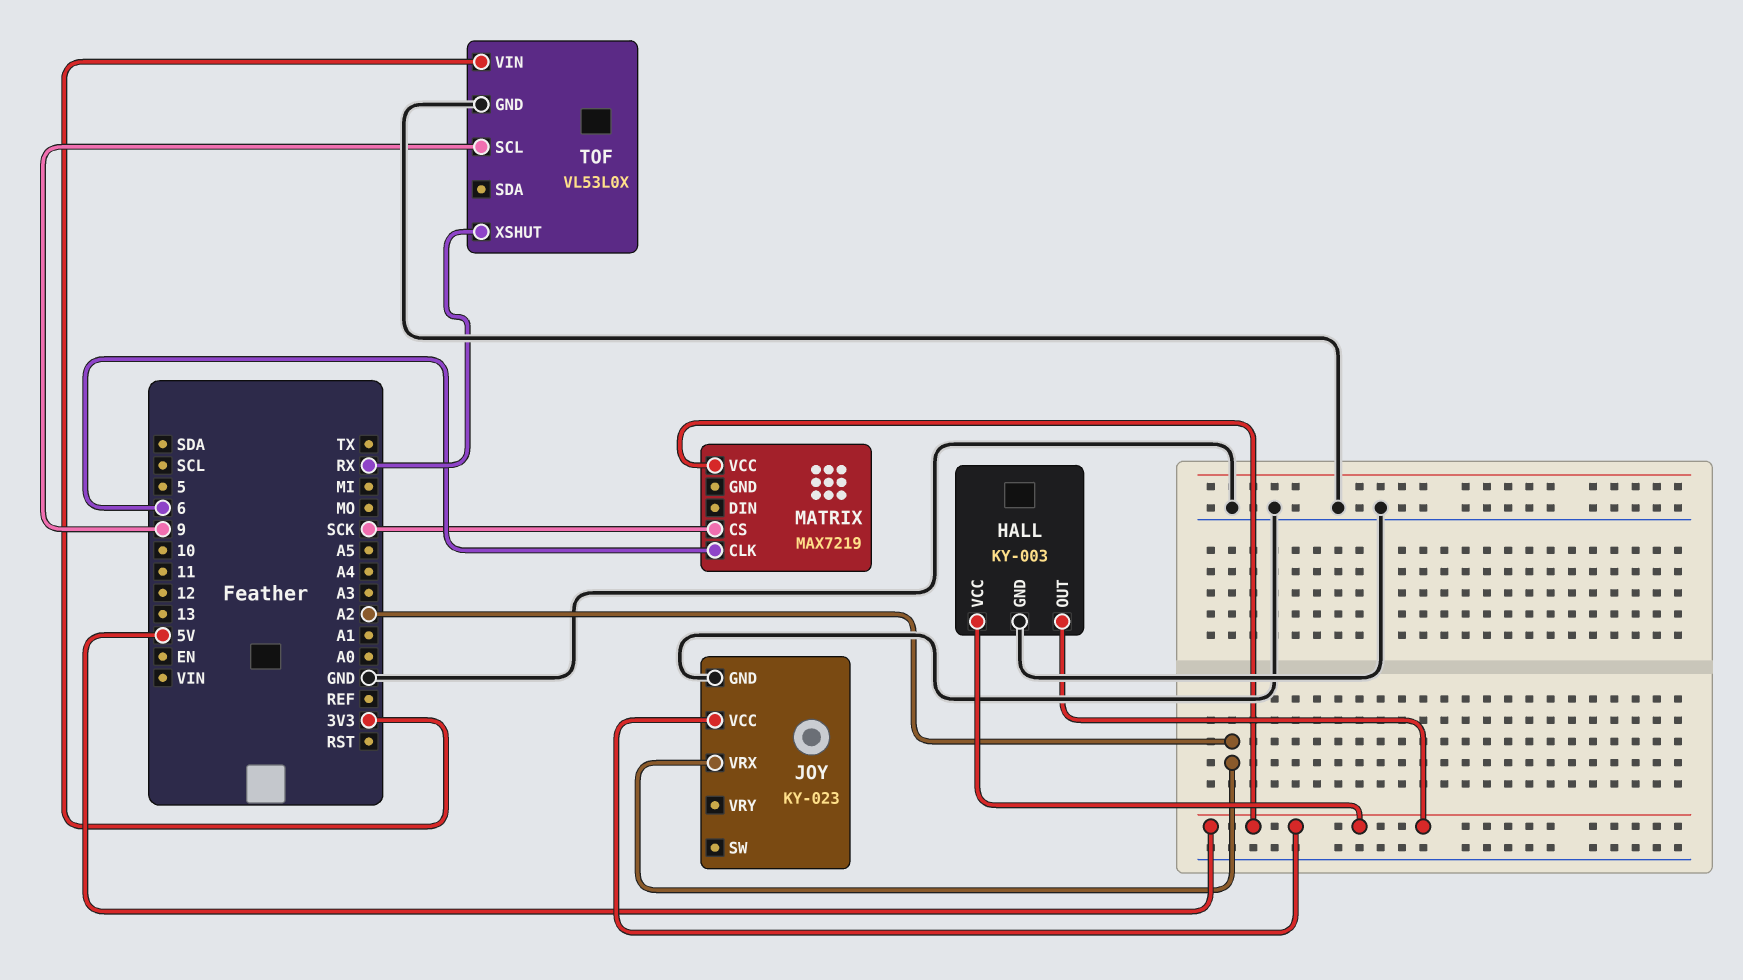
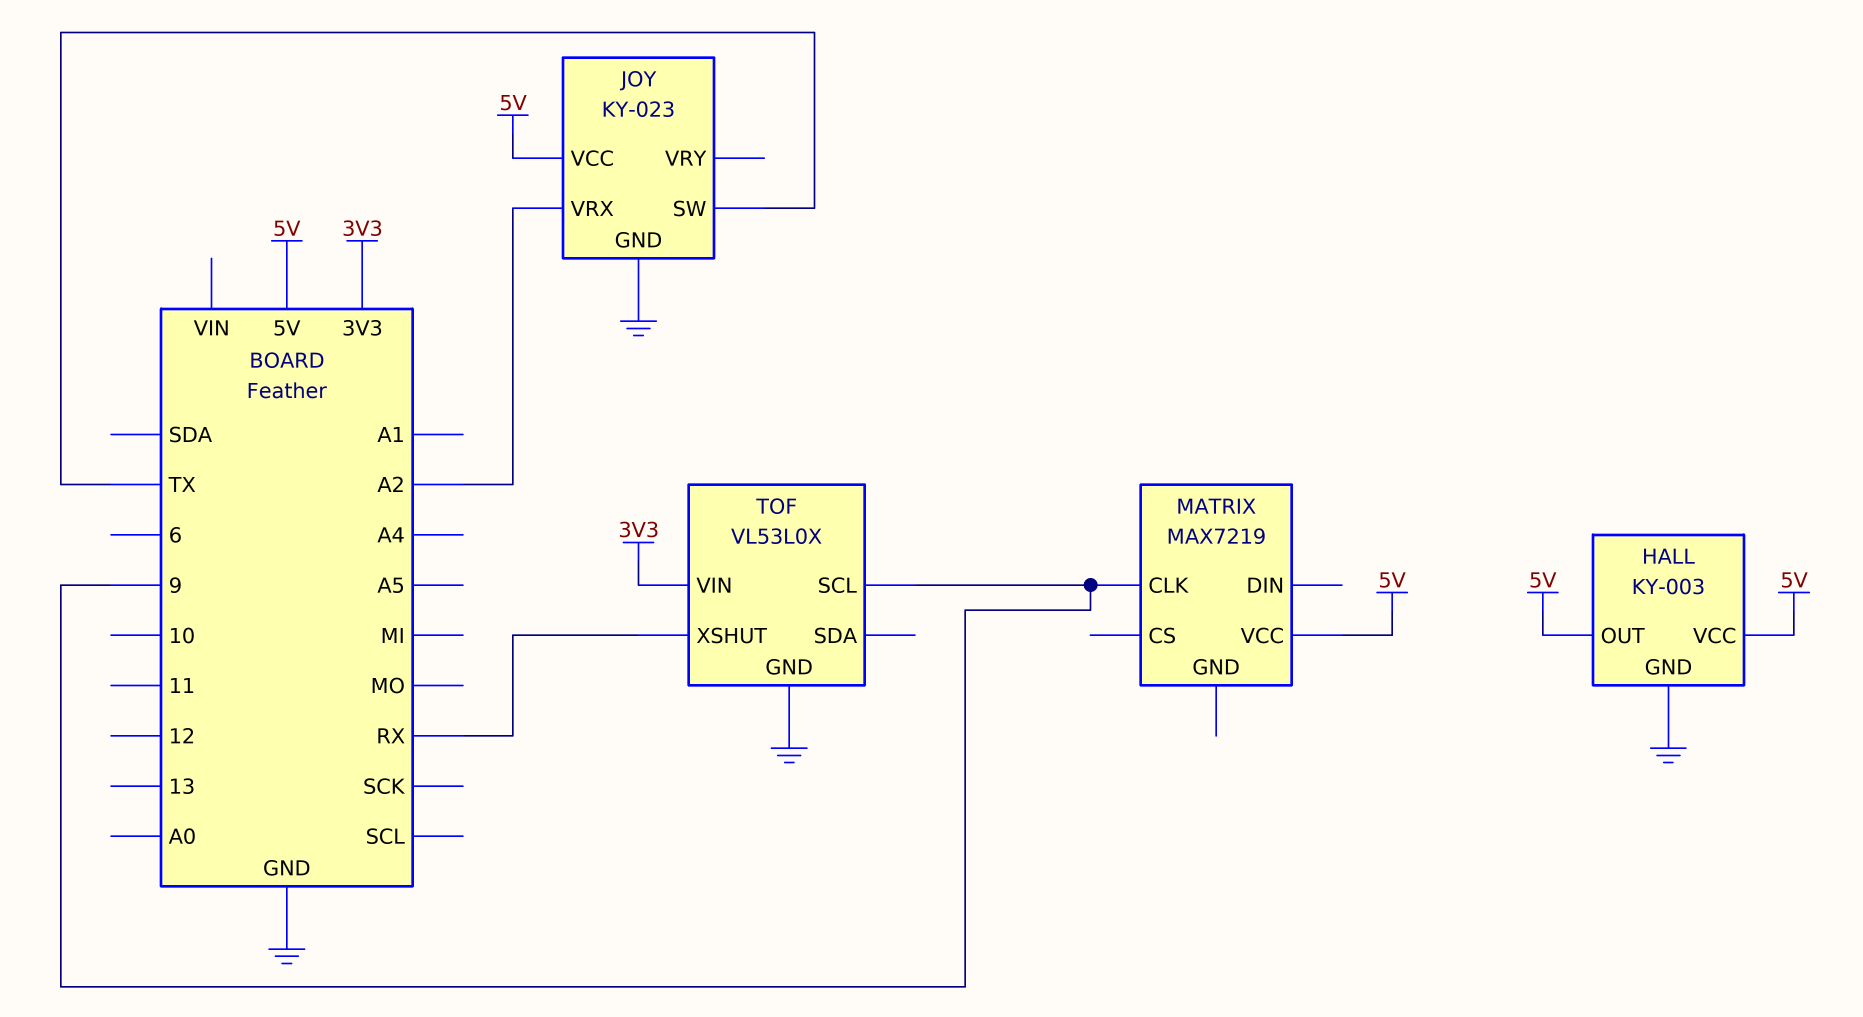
JOY pin SW: none -> TX
MATRIX pin CLK: 6 -> 9
MATRIX pin CS: SCK -> none

